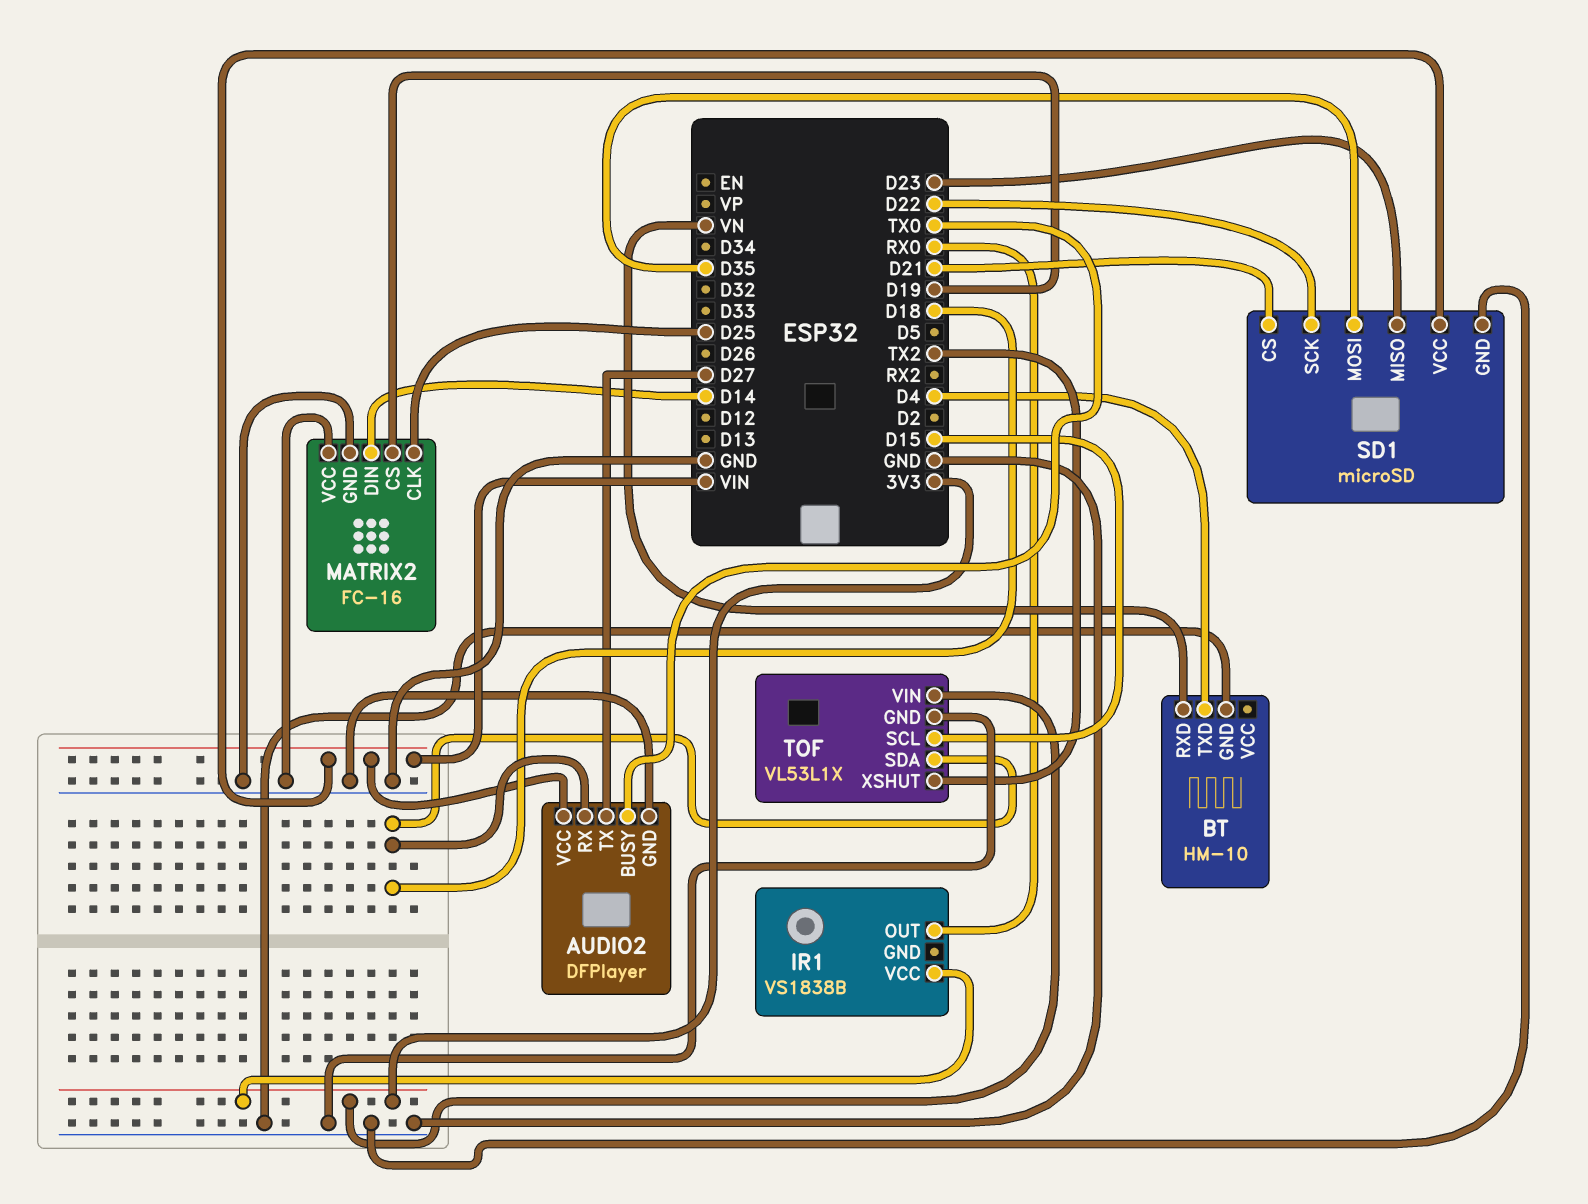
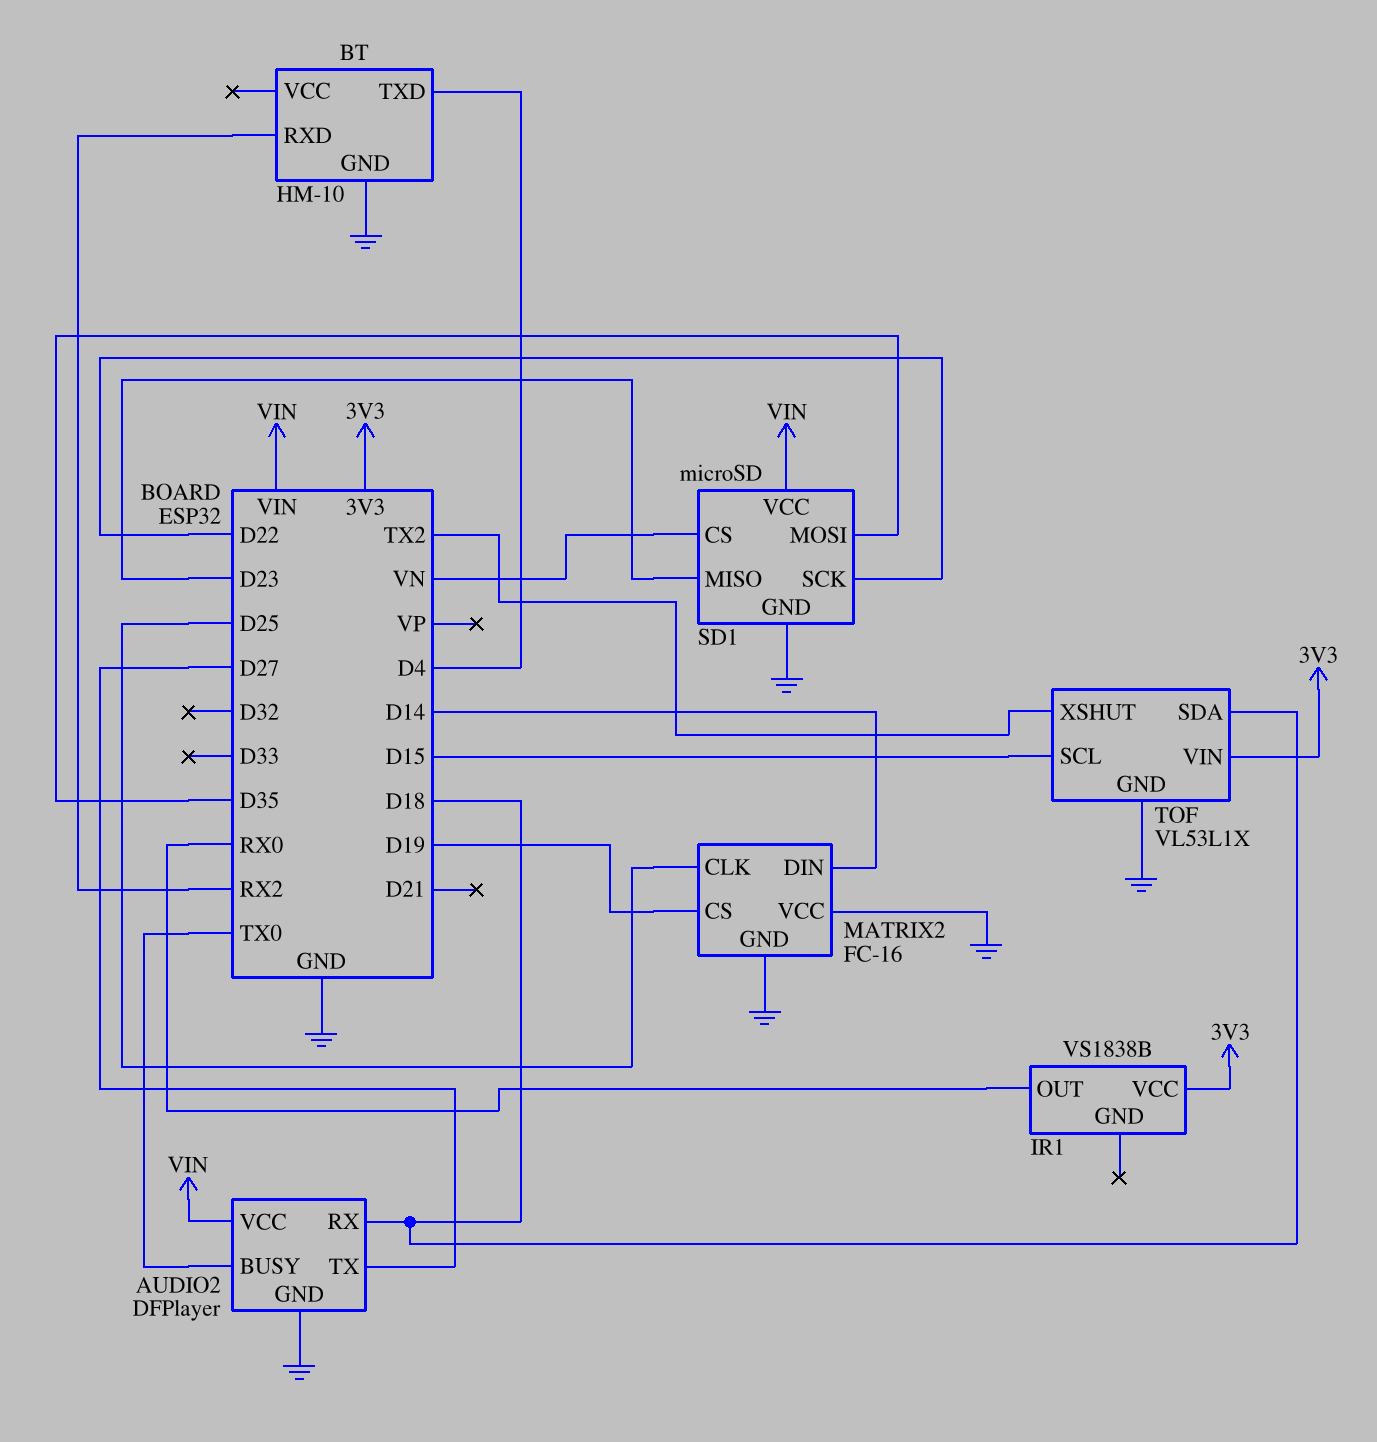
BT pin RXD: VN -> RX2
SD1 pin CS: D21 -> VN

